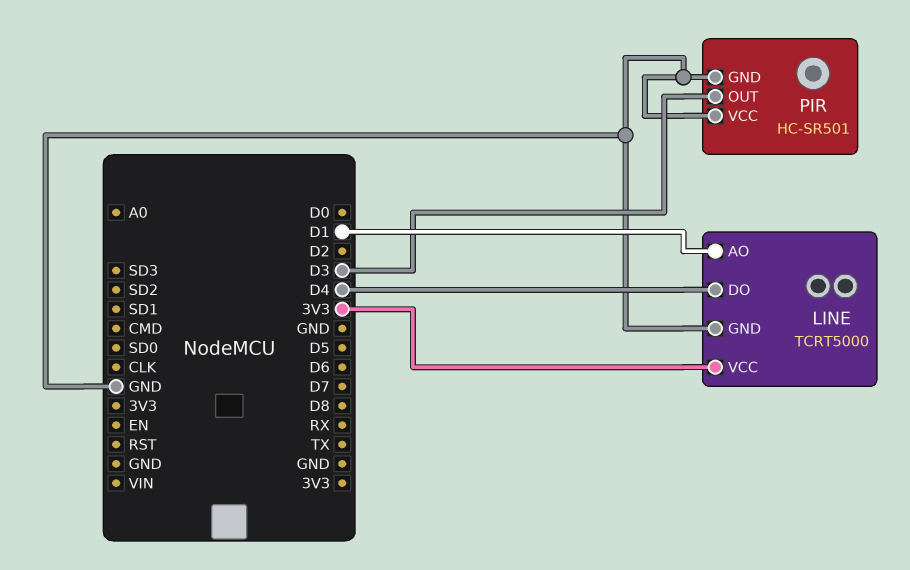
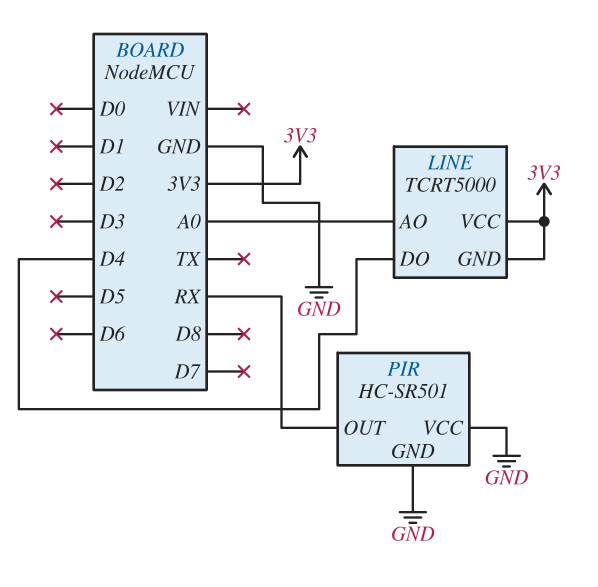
LINE pin AO: D1 -> A0
LINE pin GND: GND -> 3V3
PIR pin OUT: D3 -> RX

